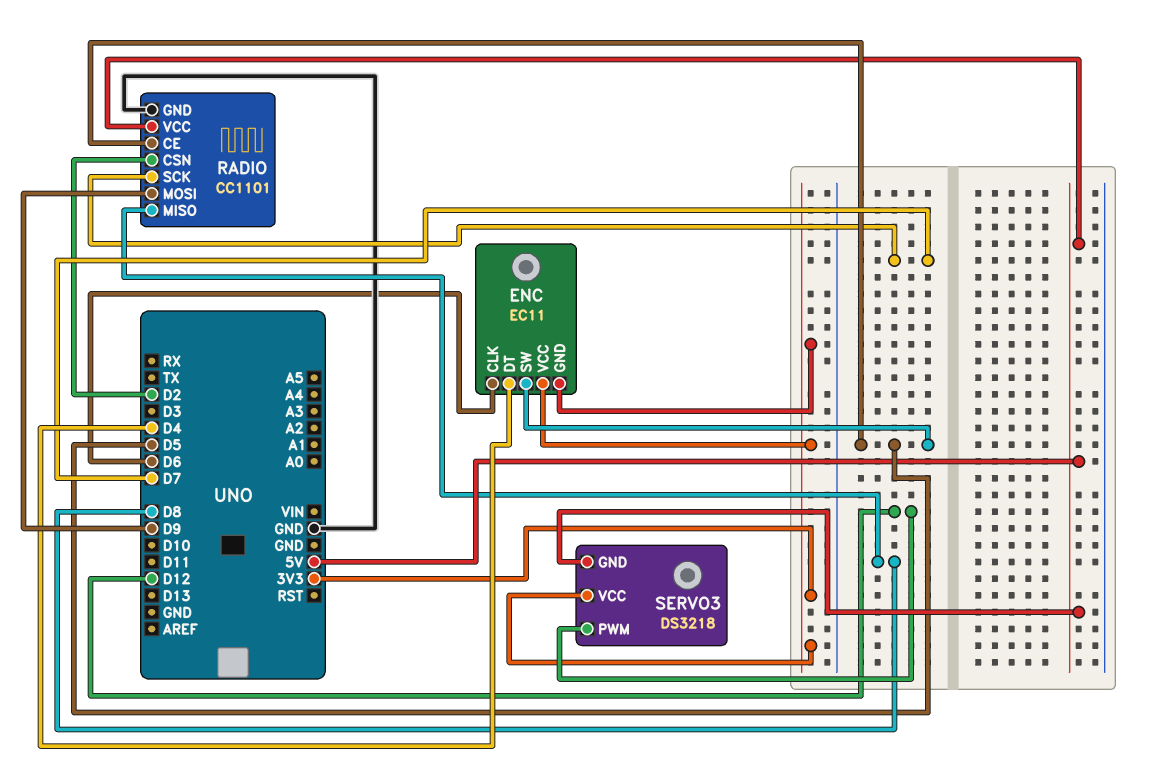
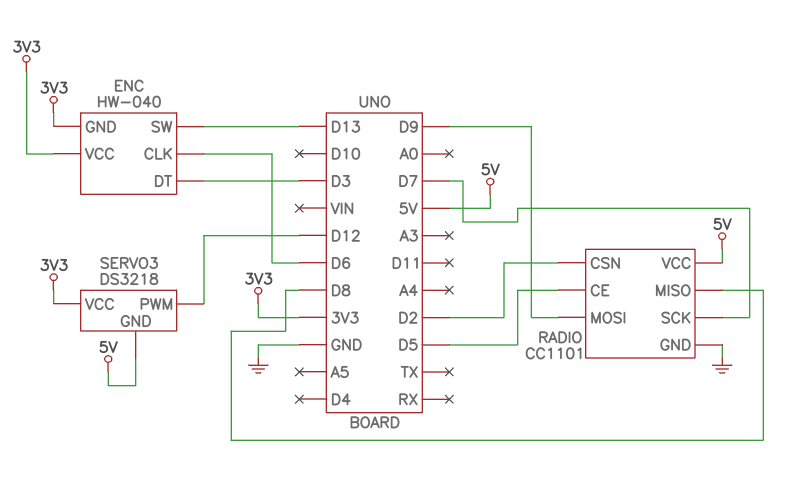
ENC: EC11 -> HW-040
ENC pin DT: D4 -> D3
ENC pin SW: D5 -> D13

